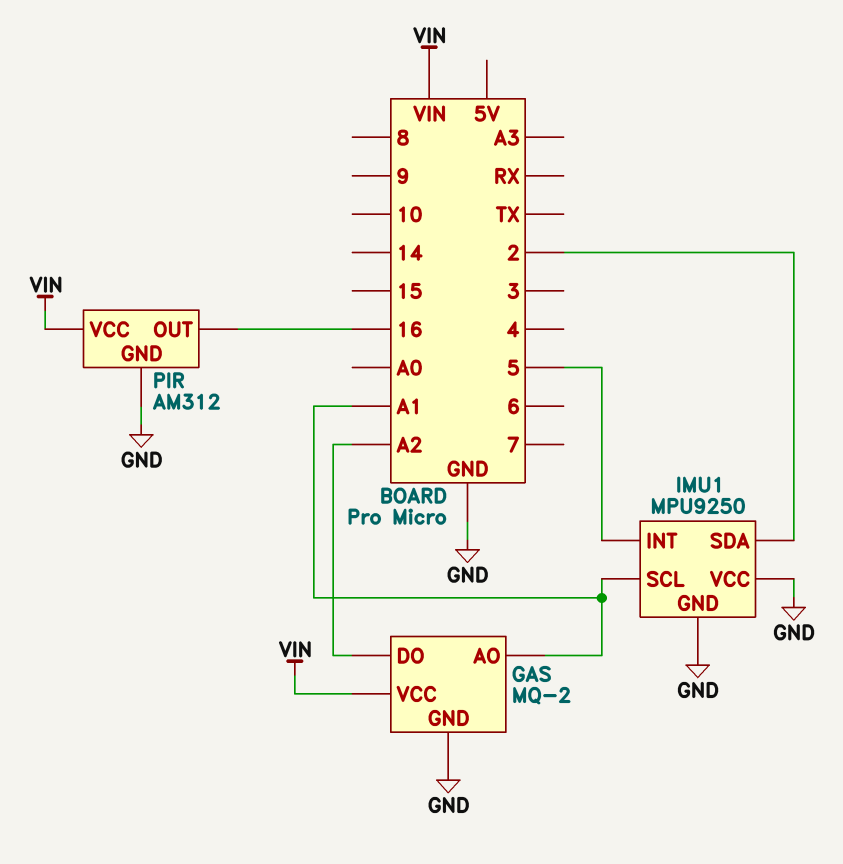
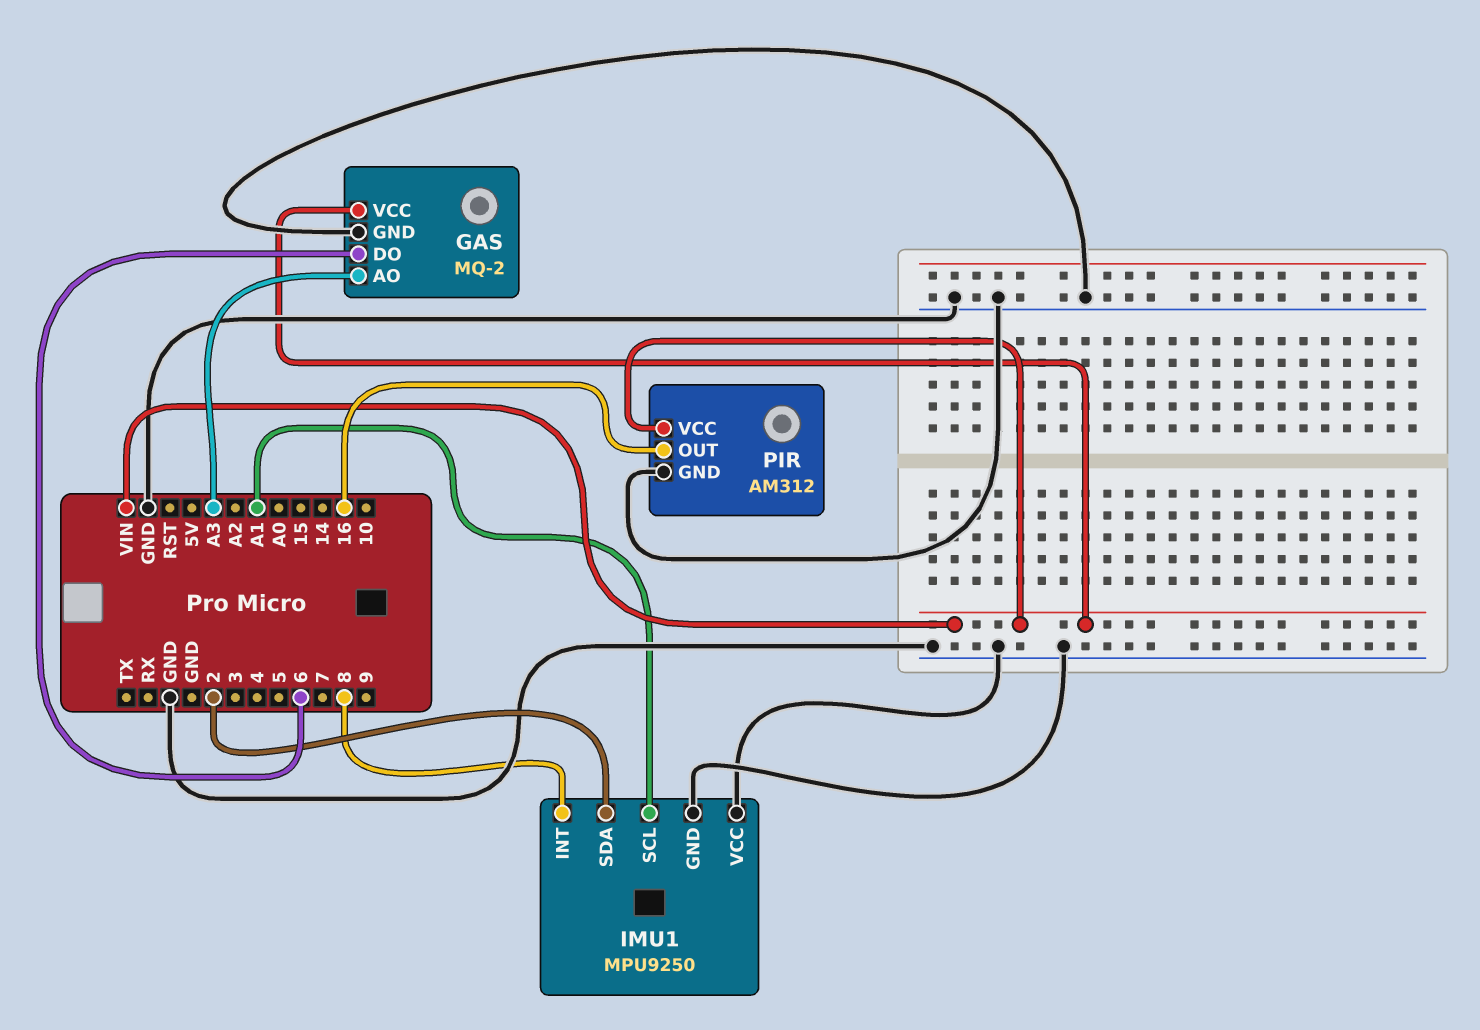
GAS pin AO: A1 -> A3
GAS pin DO: A2 -> 6
IMU1 pin INT: 5 -> 8

